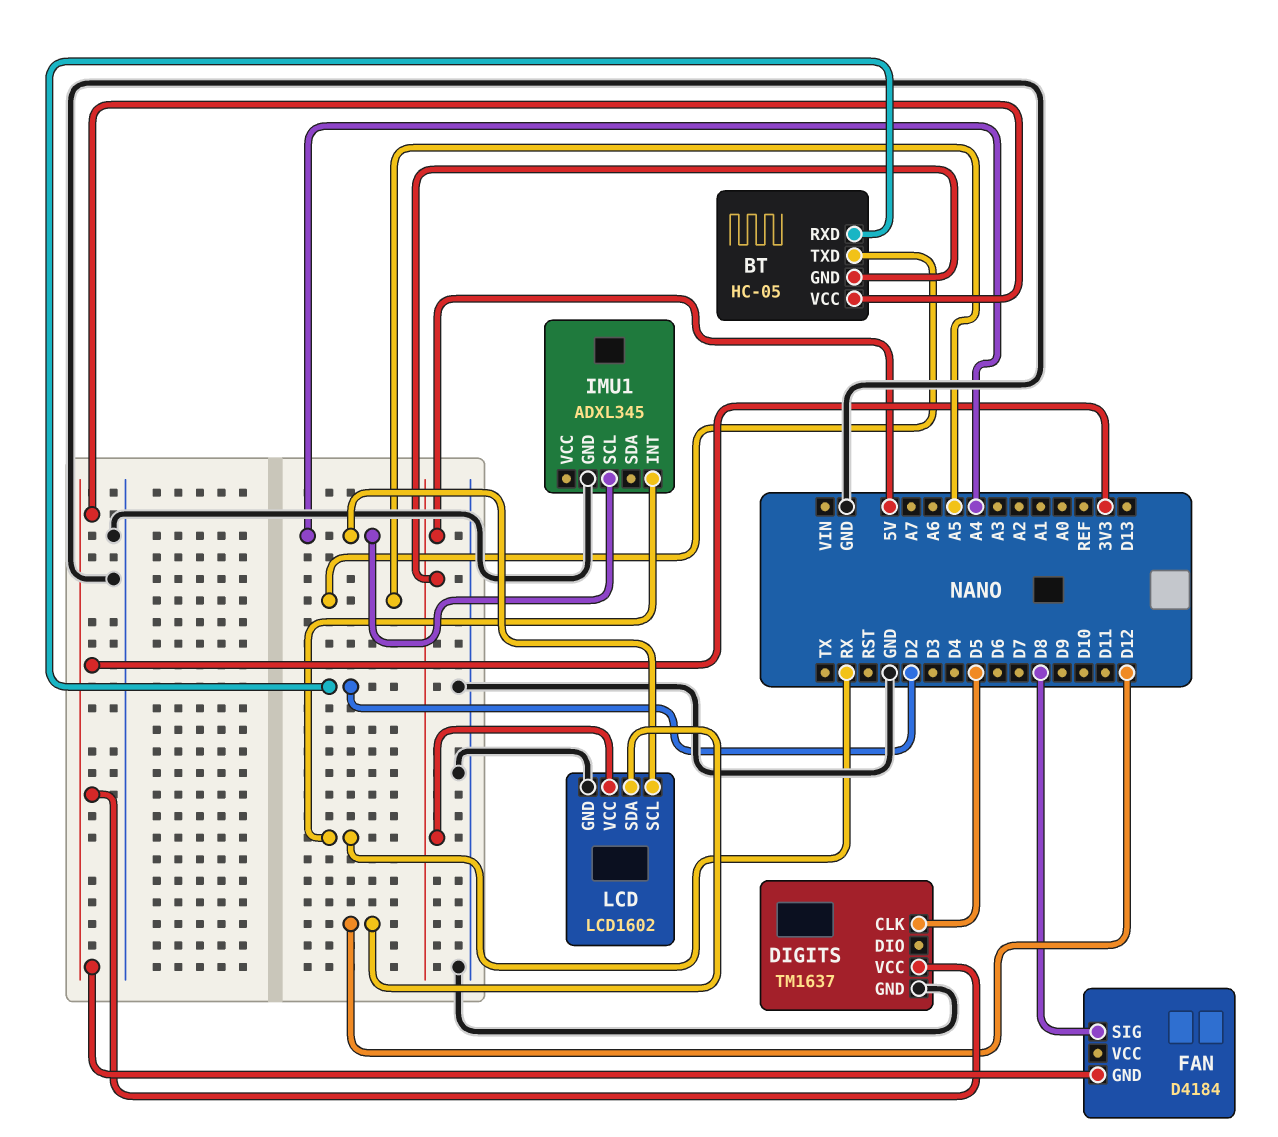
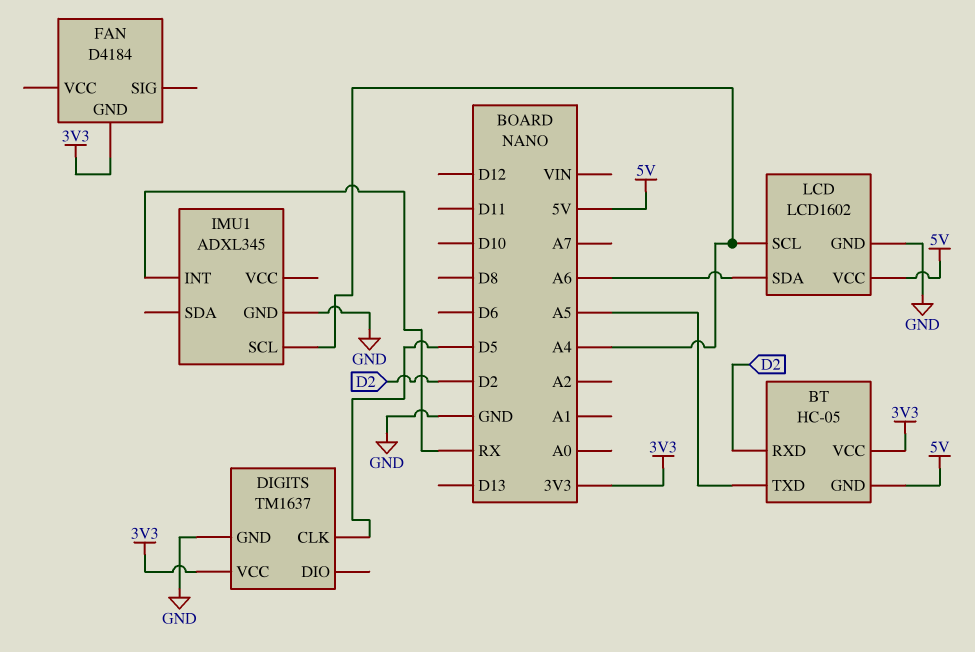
FAN pin SIG: D8 -> none
LCD pin SDA: D12 -> A6

